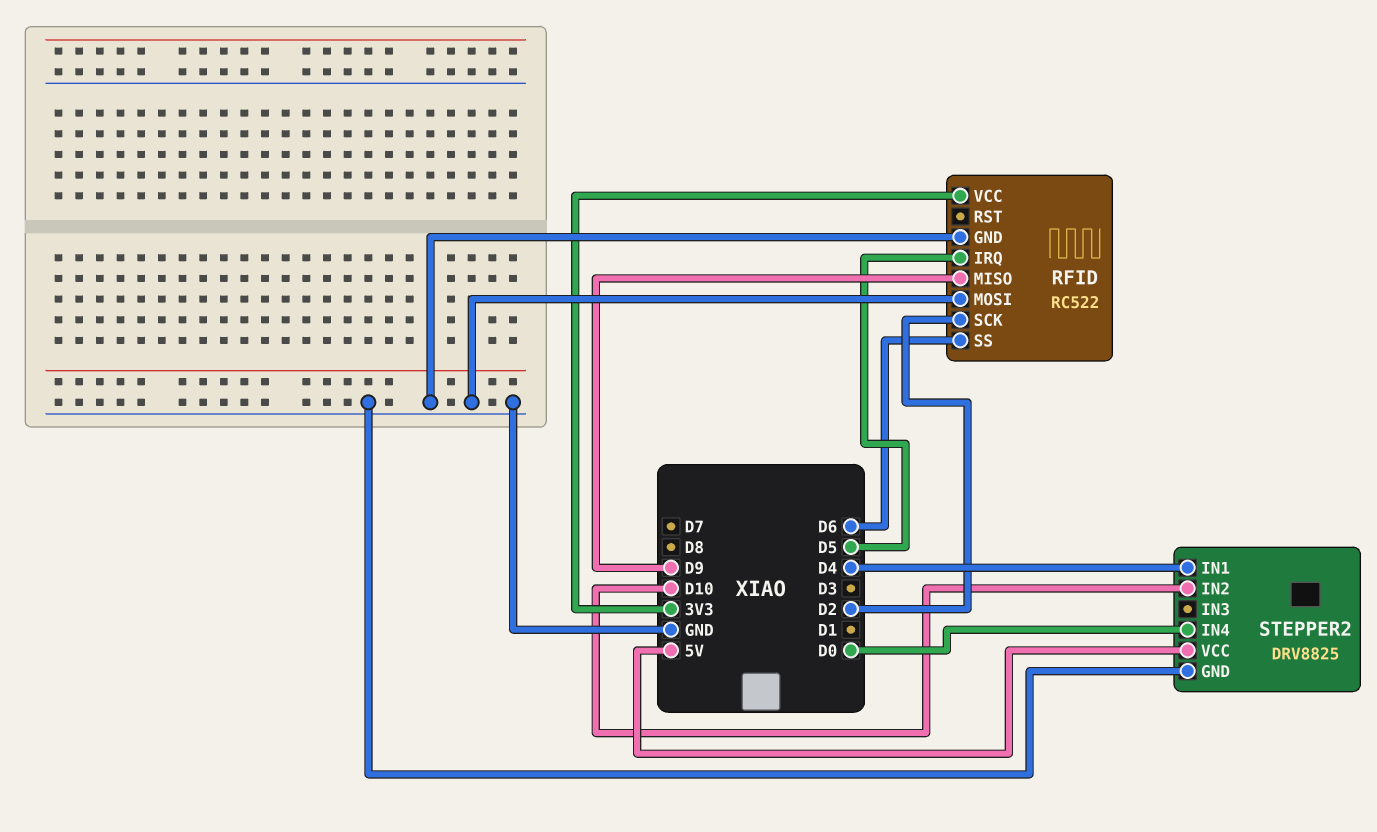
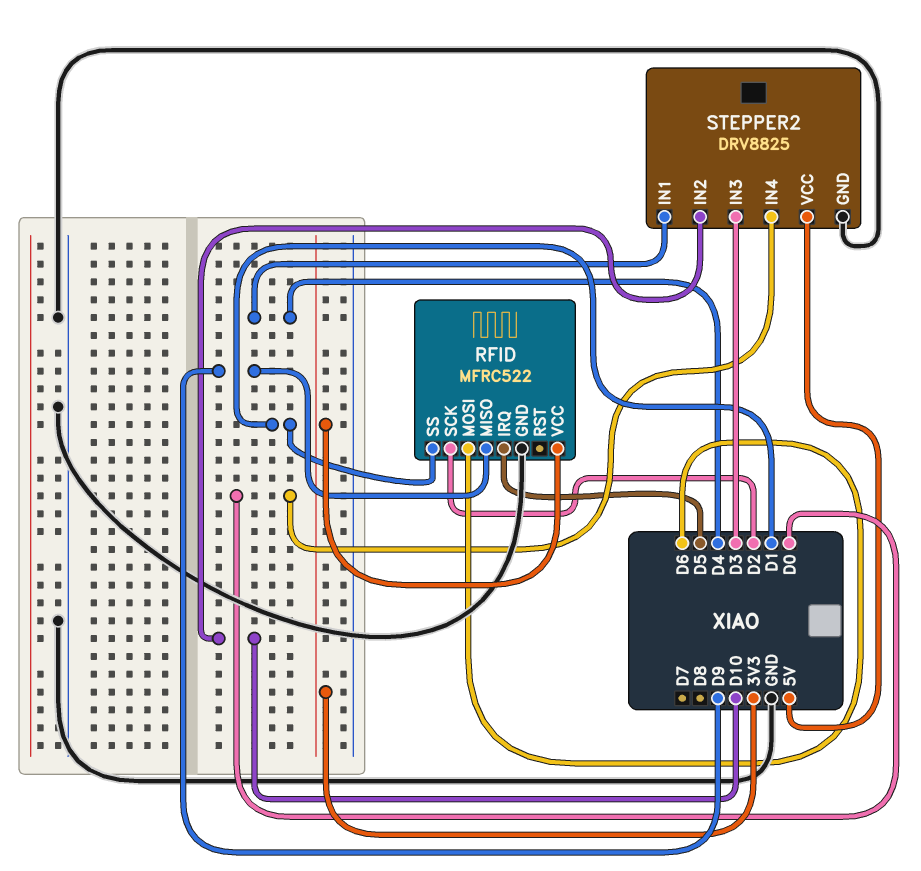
RFID: RC522 -> MFRC522
RFID pin MOSI: GND -> D6
RFID pin SS: D6 -> D1
STEPPER2 pin IN3: none -> D3

